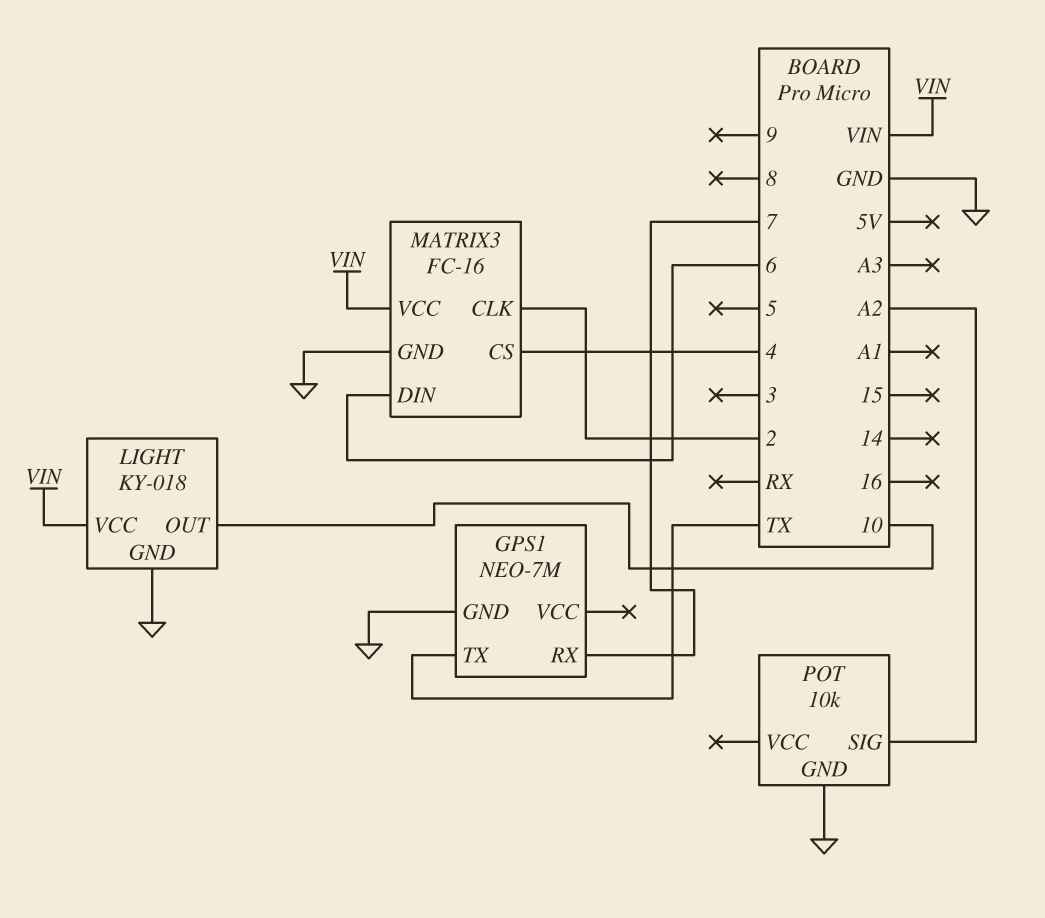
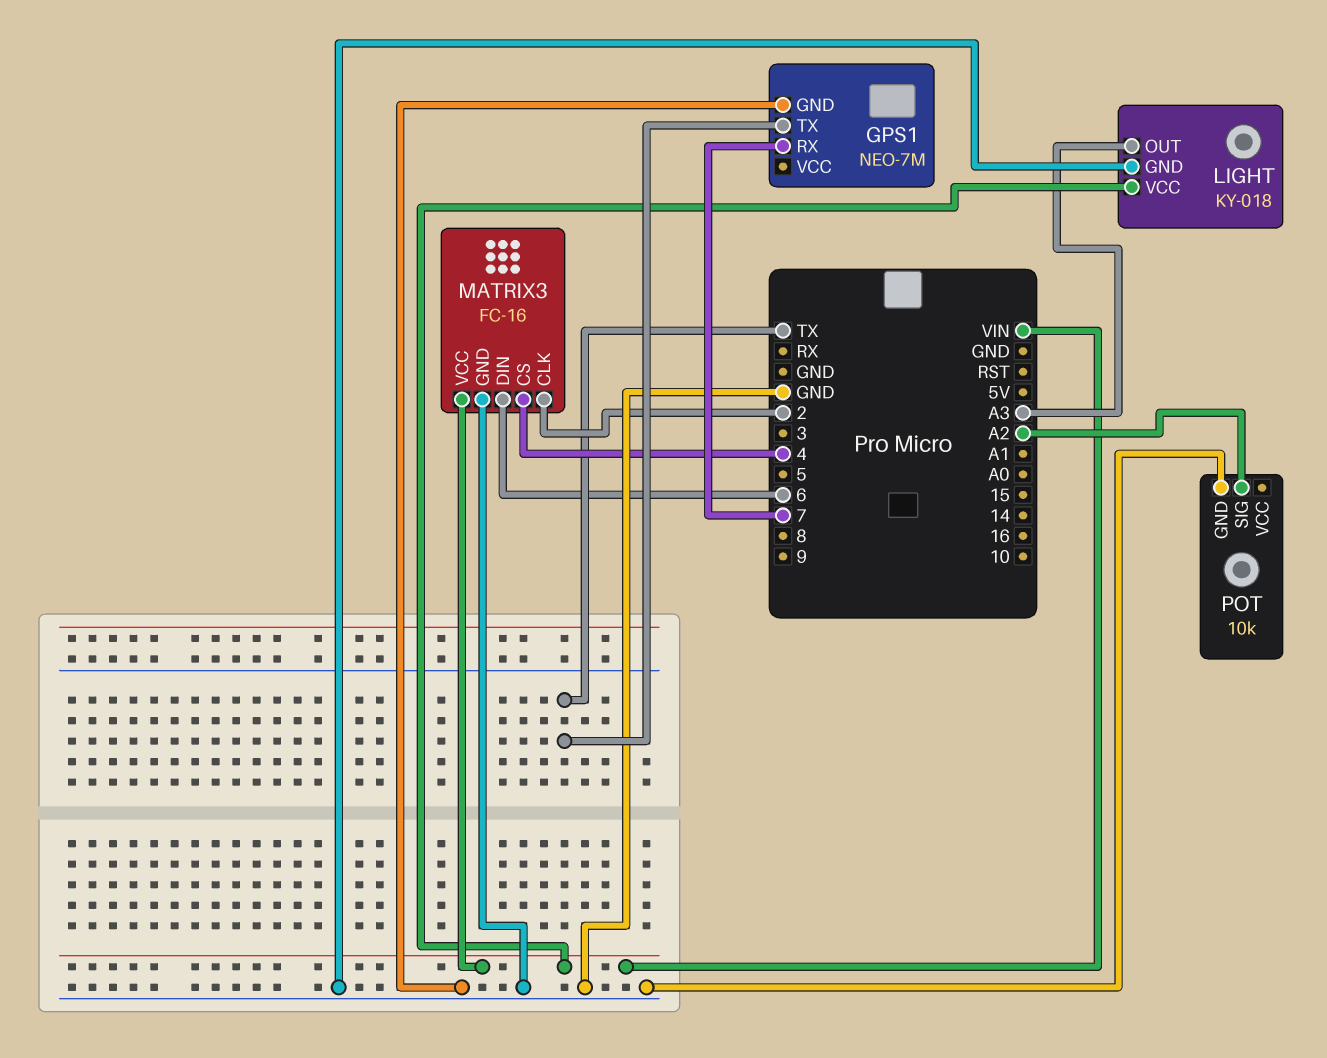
LIGHT pin OUT: 10 -> A3

